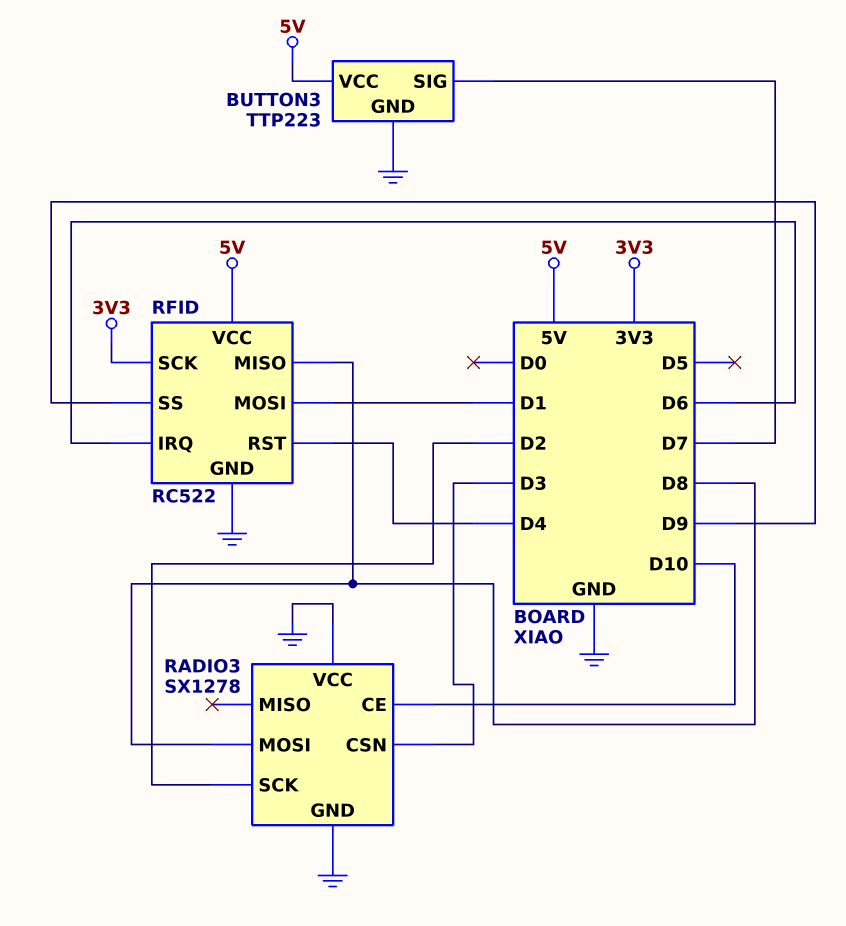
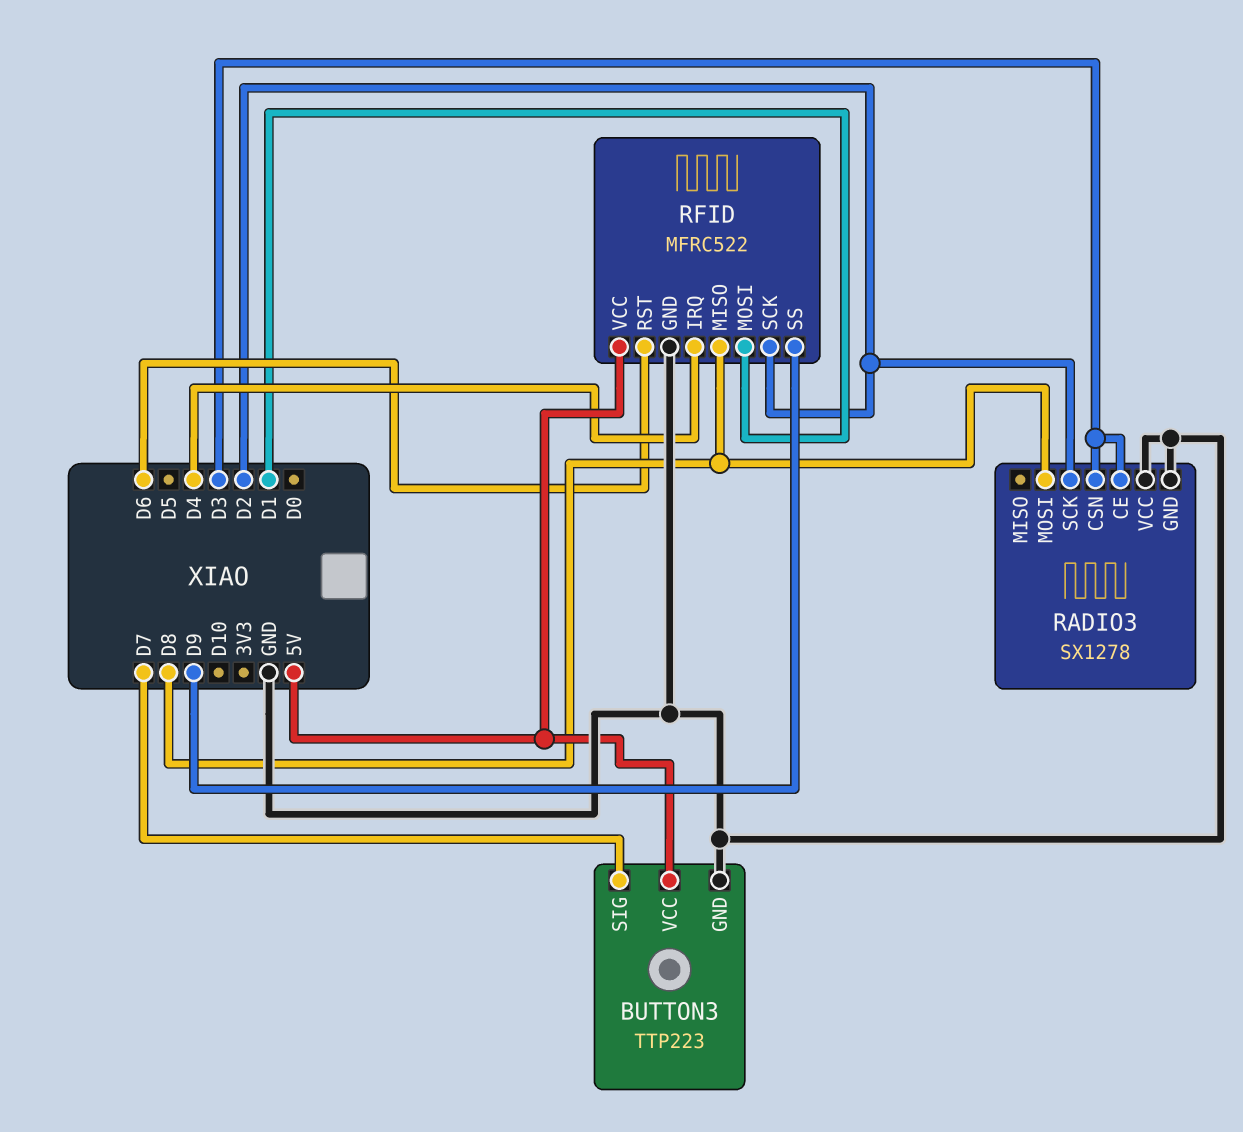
RADIO3 pin CE: D10 -> D3
RFID: RC522 -> MFRC522
RFID pin IRQ: D6 -> D4
RFID pin RST: D4 -> D6
RFID pin SCK: 3V3 -> D2

